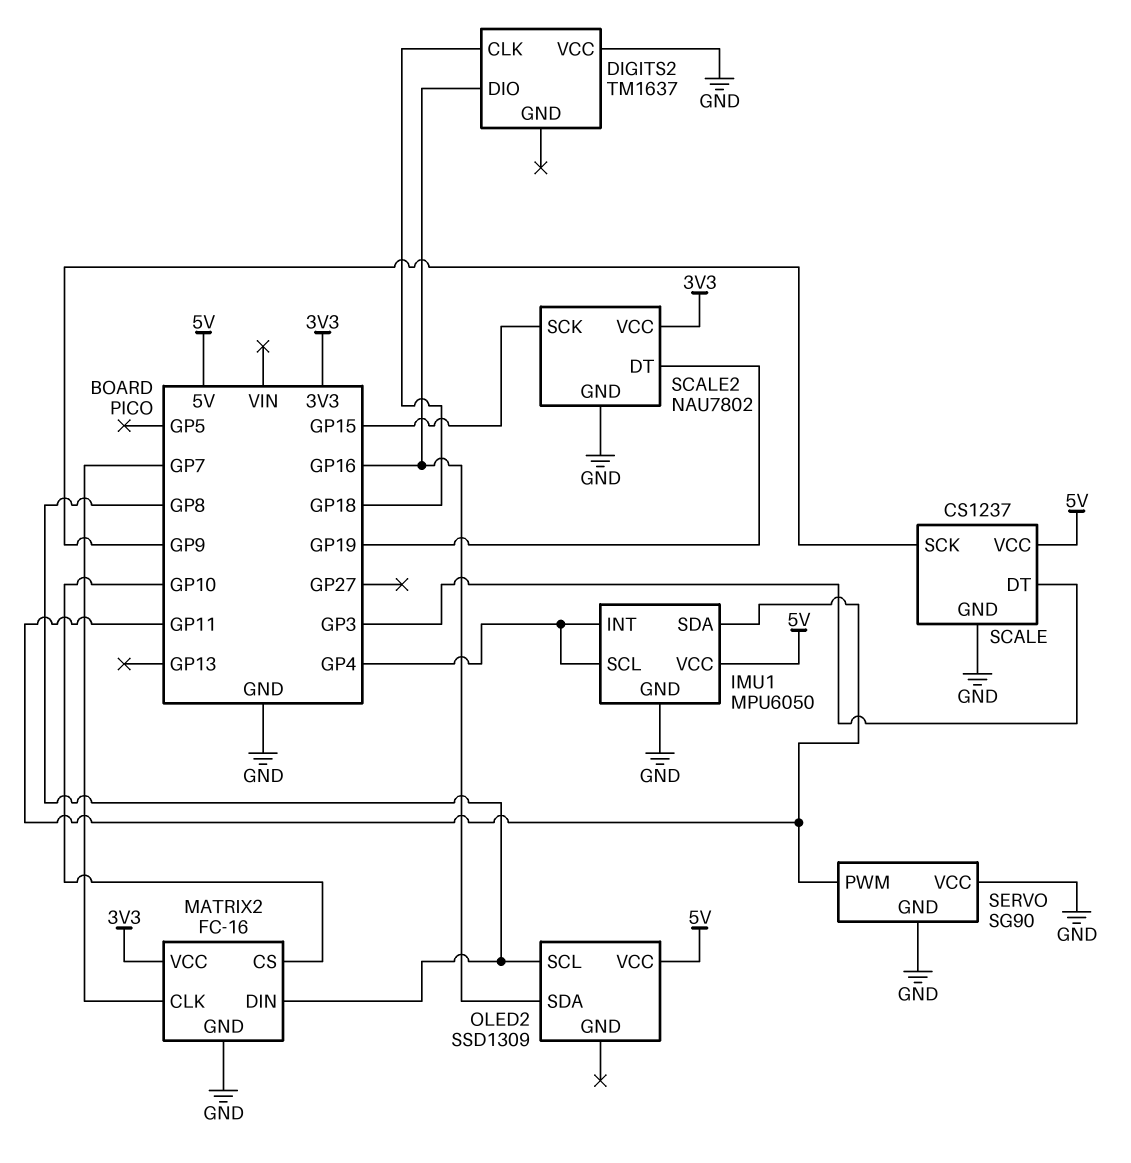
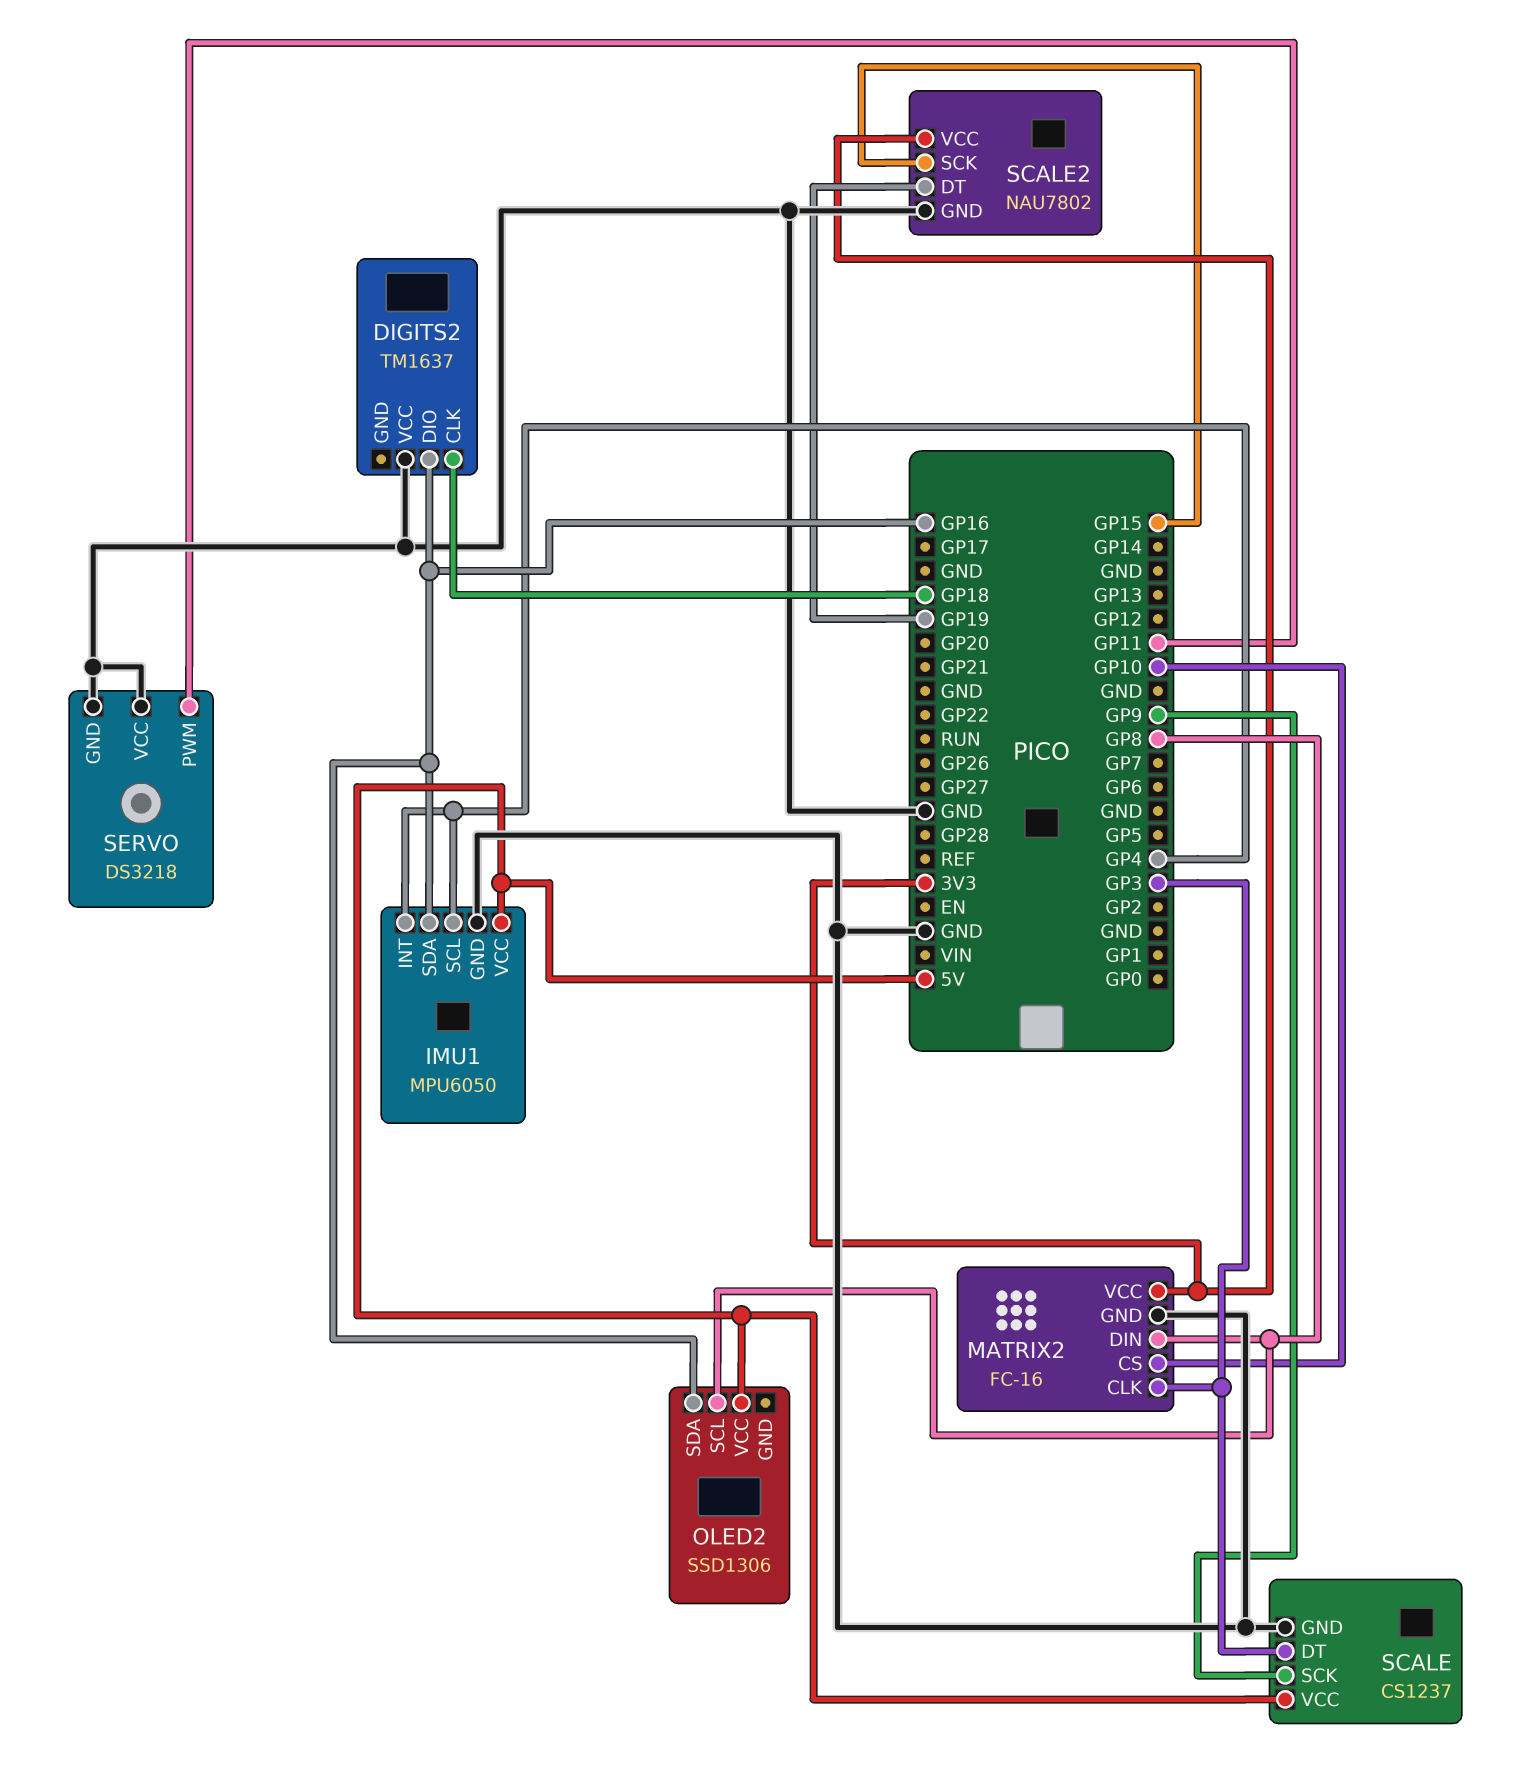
IMU1 pin SDA: GP11 -> GP16
MATRIX2 pin CLK: GP7 -> GP3
OLED2: SSD1309 -> SSD1306
SERVO: SG90 -> DS3218

